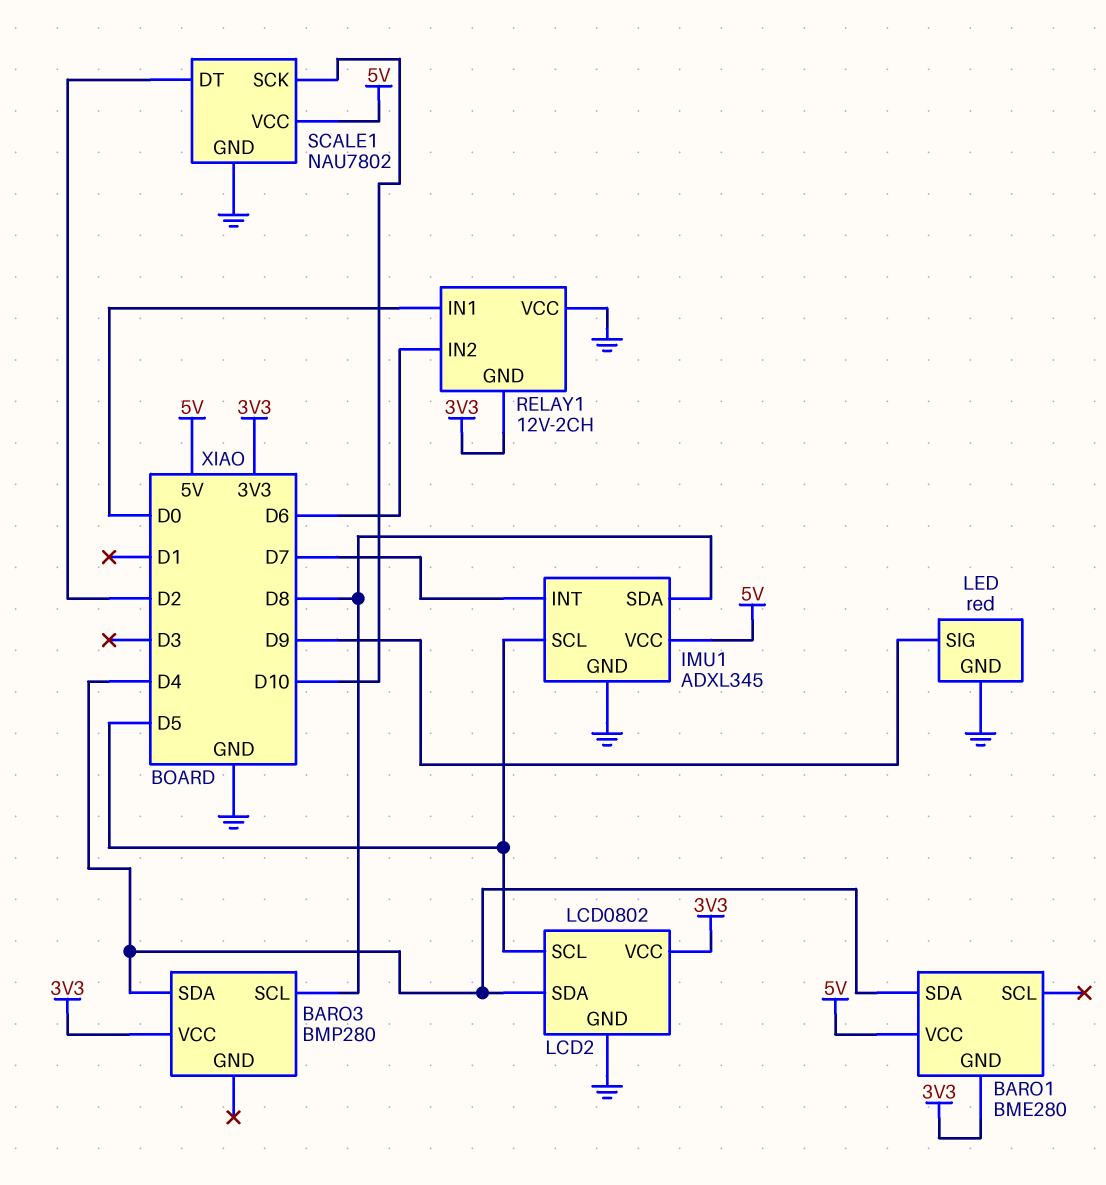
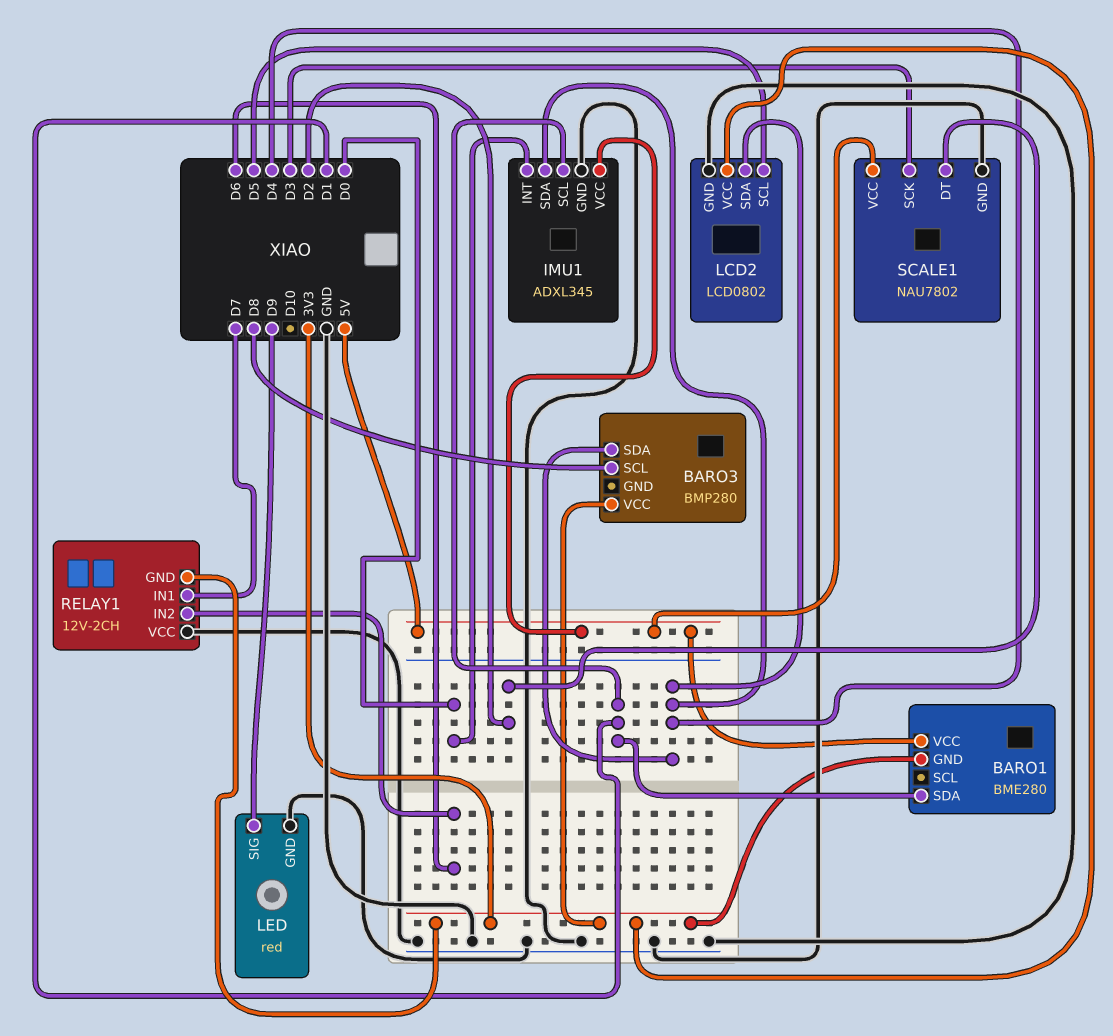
BARO1 pin SDA: D4 -> D1
IMU1 pin INT: D7 -> D0
IMU1 pin SCL: D5 -> D1
IMU1 pin SDA: D8 -> D4
RELAY1 pin IN1: D0 -> D7
SCALE1 pin SCK: D10 -> D3

